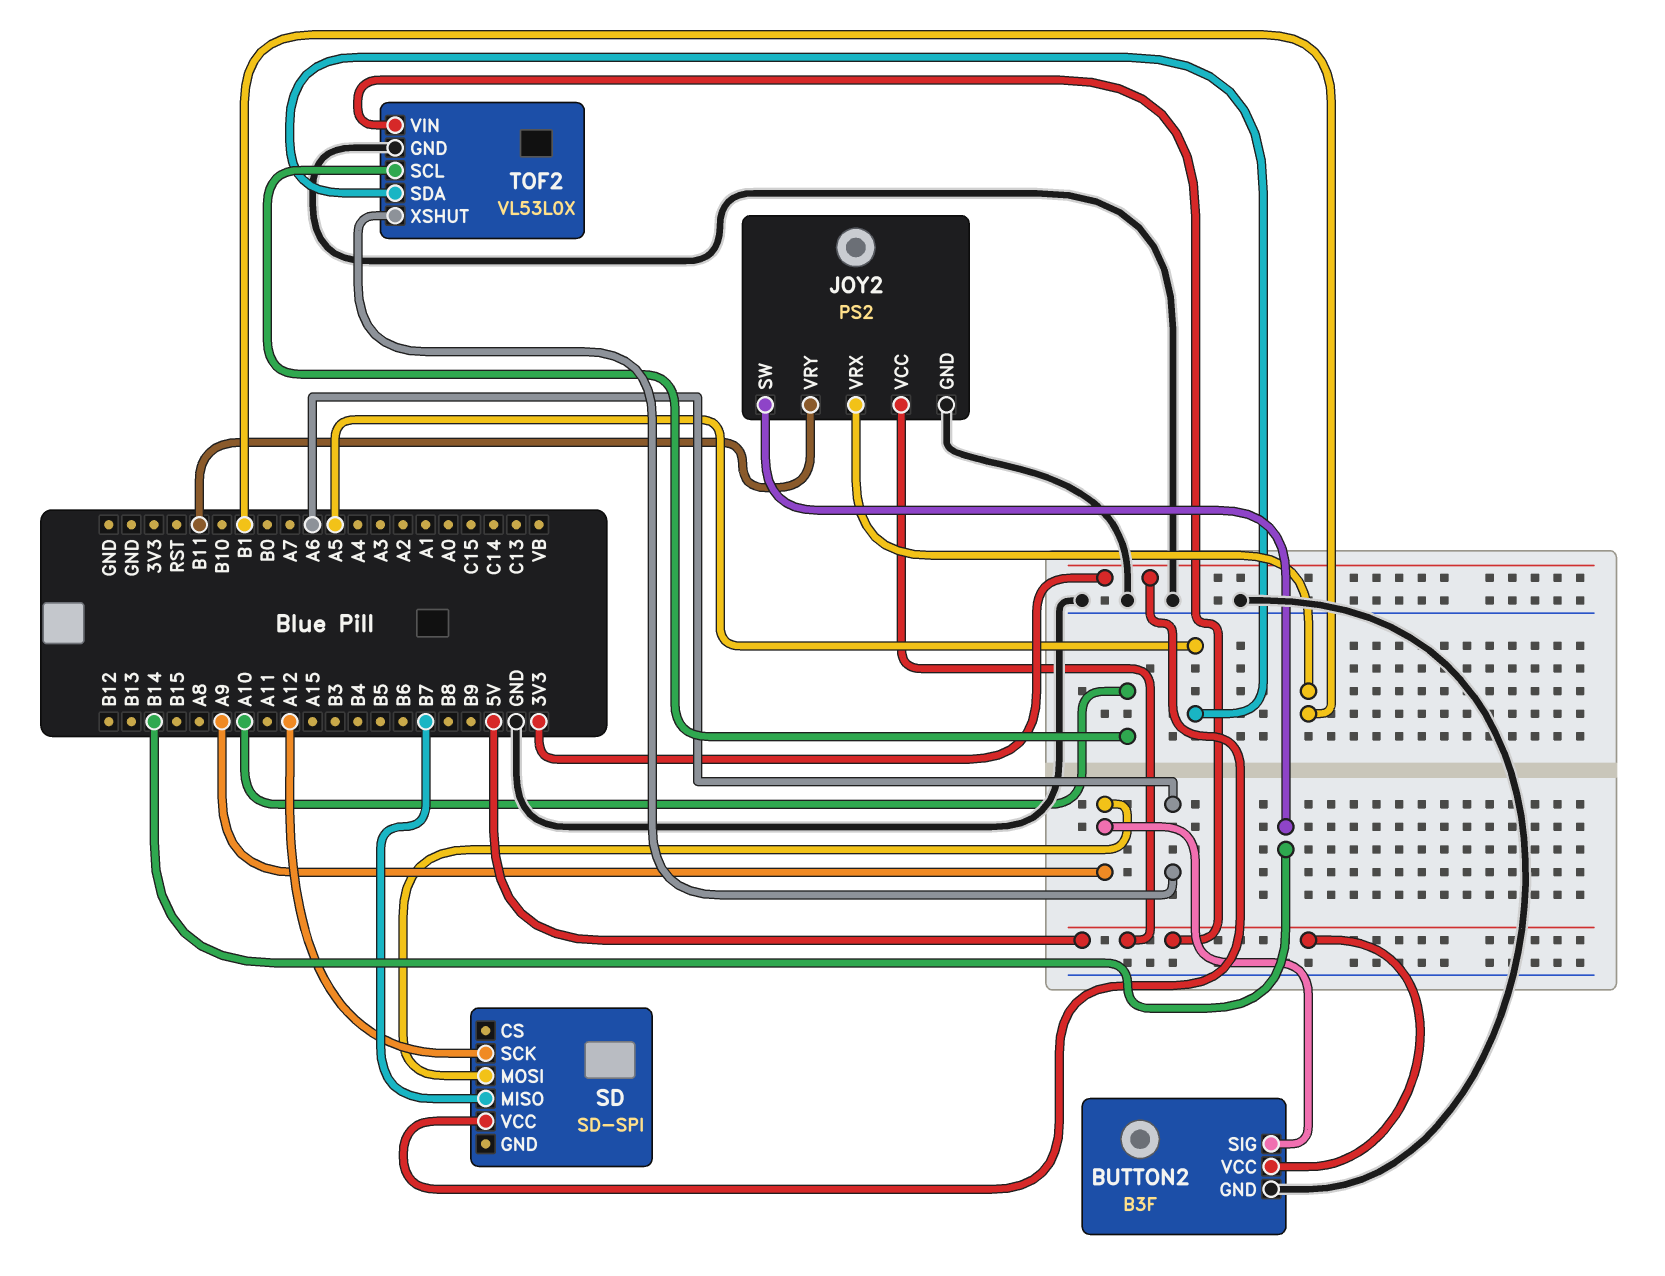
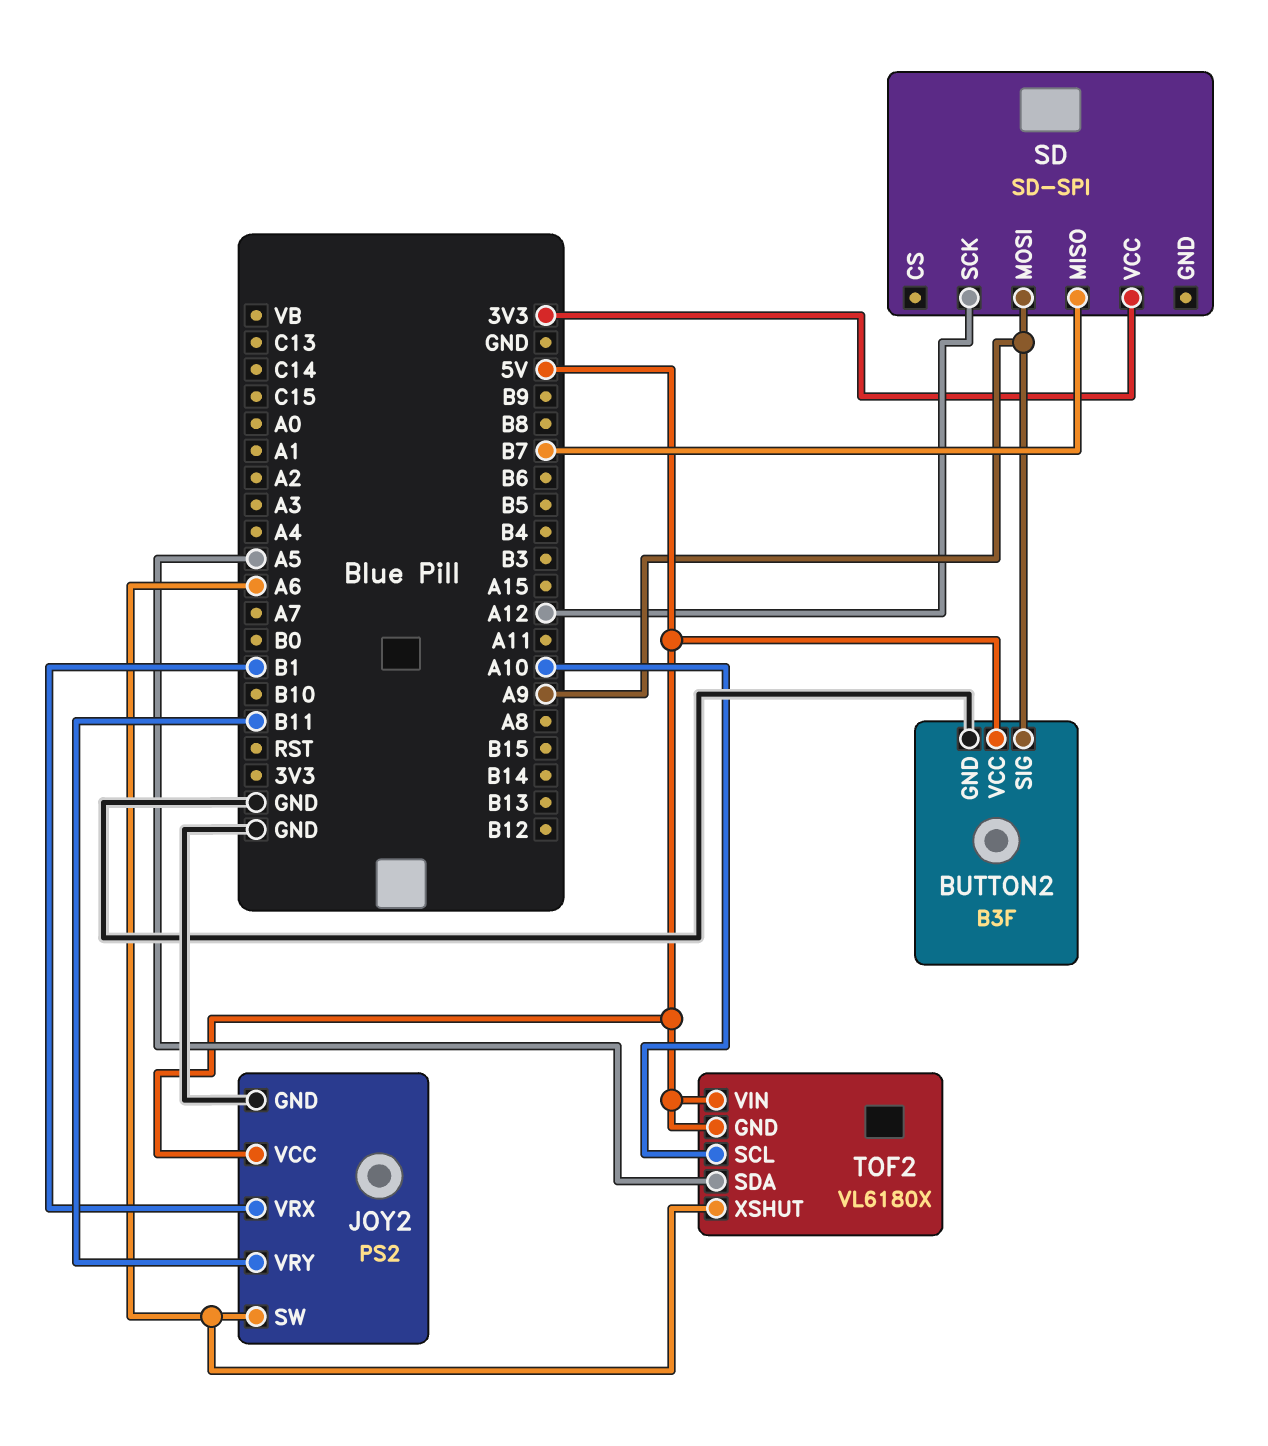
JOY2 pin SW: B14 -> A6
TOF2: VL53L0X -> VL6180X
TOF2 pin GND: GND -> 5V

